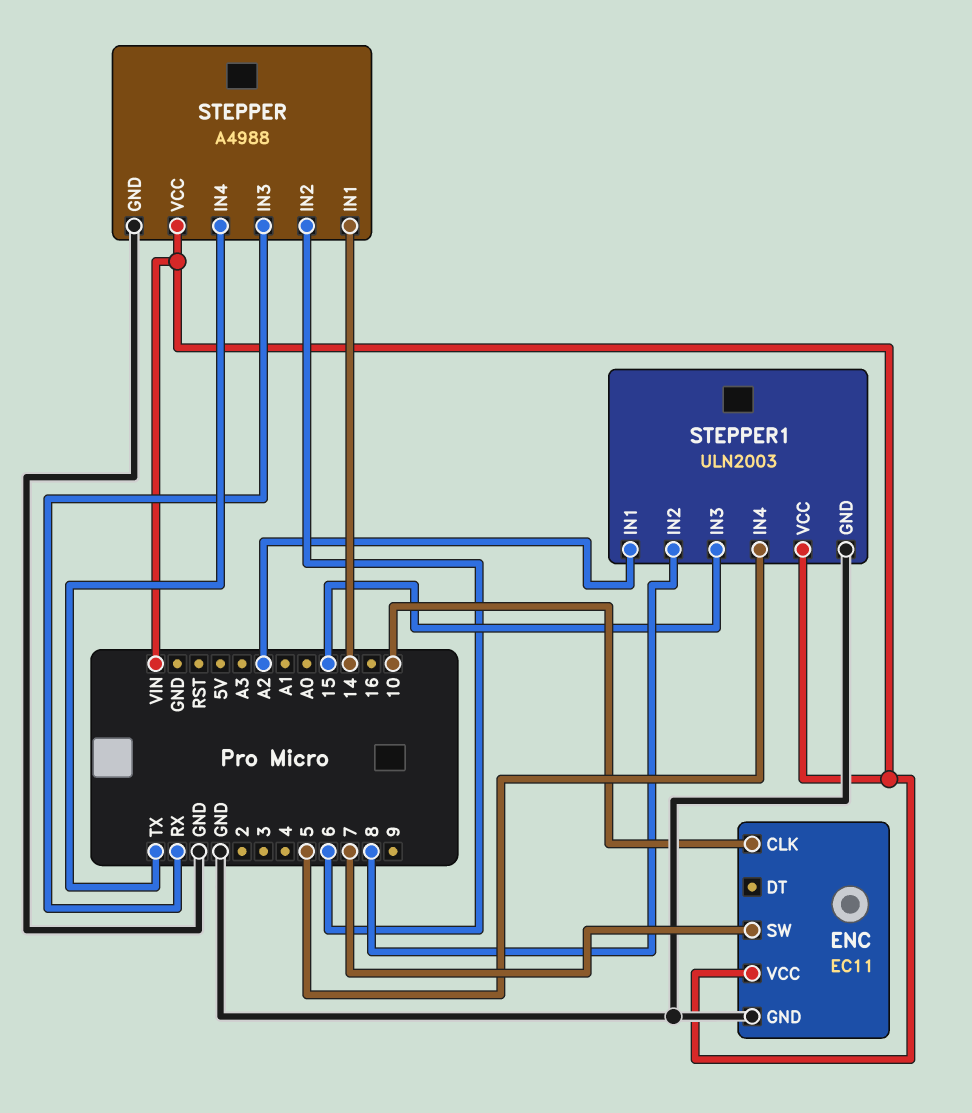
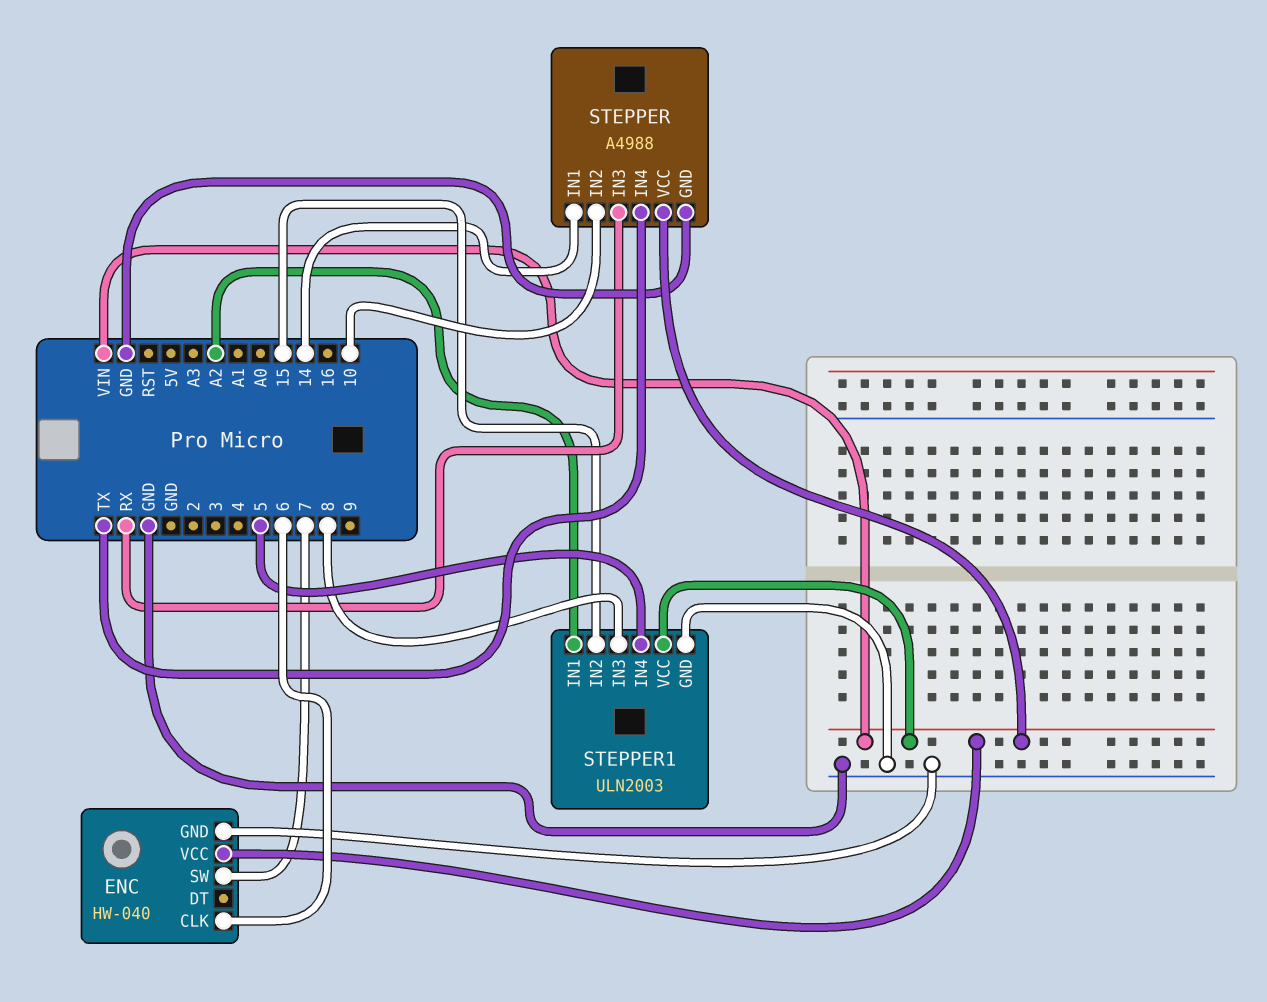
ENC: EC11 -> HW-040
ENC pin CLK: 10 -> 6
STEPPER pin IN2: 6 -> 10
STEPPER1 pin IN2: 8 -> 15
STEPPER1 pin IN3: 15 -> 8

